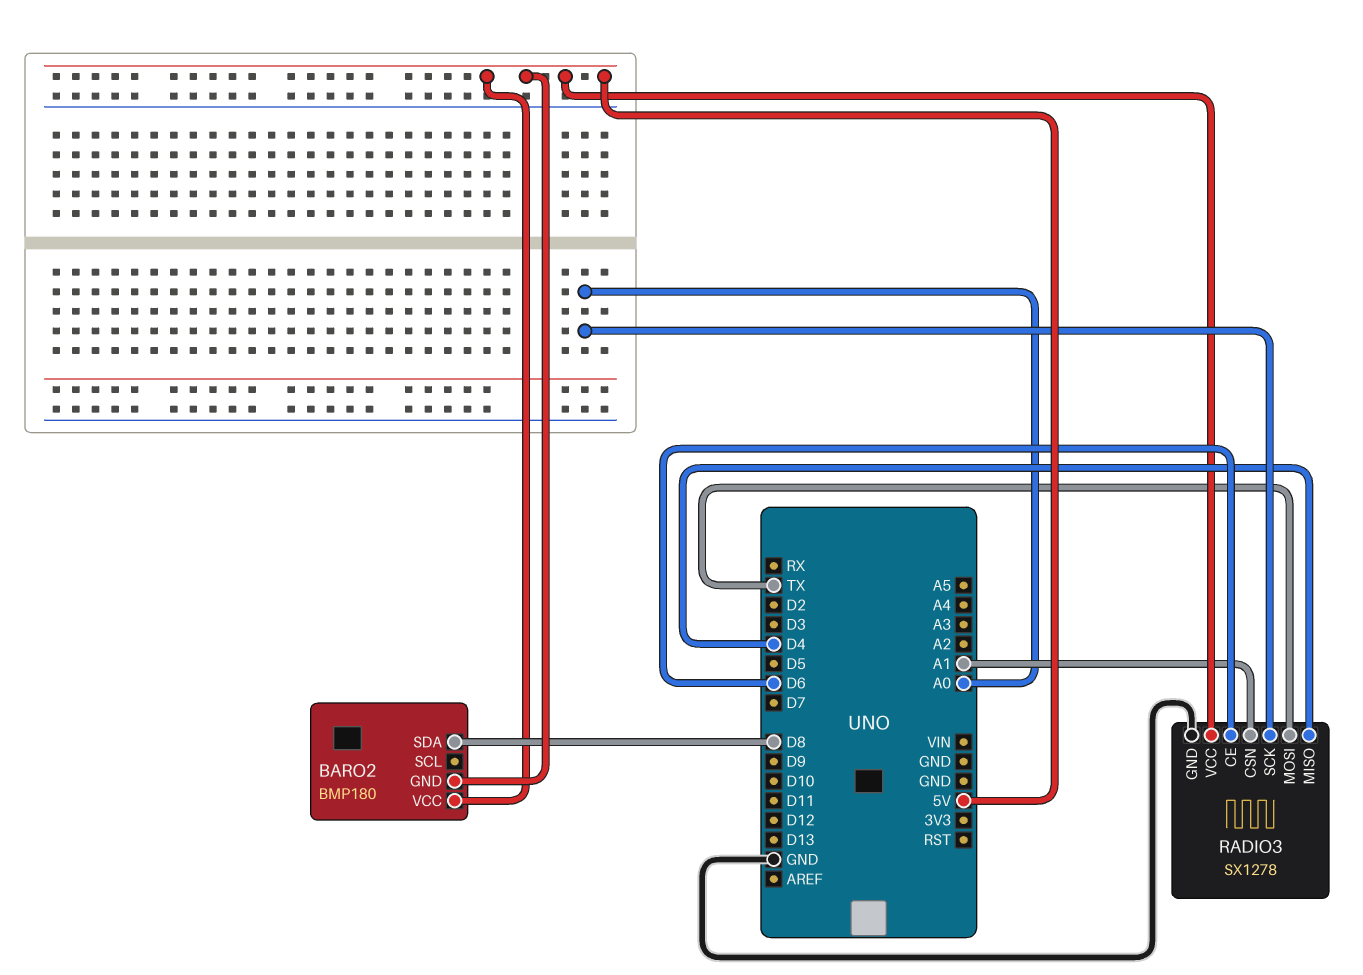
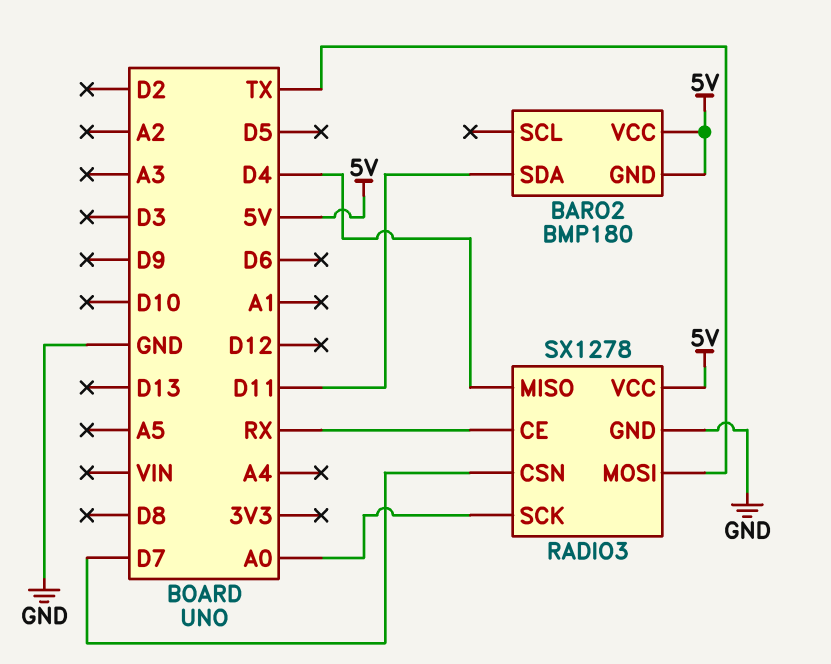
BARO2 pin SDA: D8 -> D11
RADIO3 pin CE: D6 -> RX
RADIO3 pin CSN: A1 -> D7

